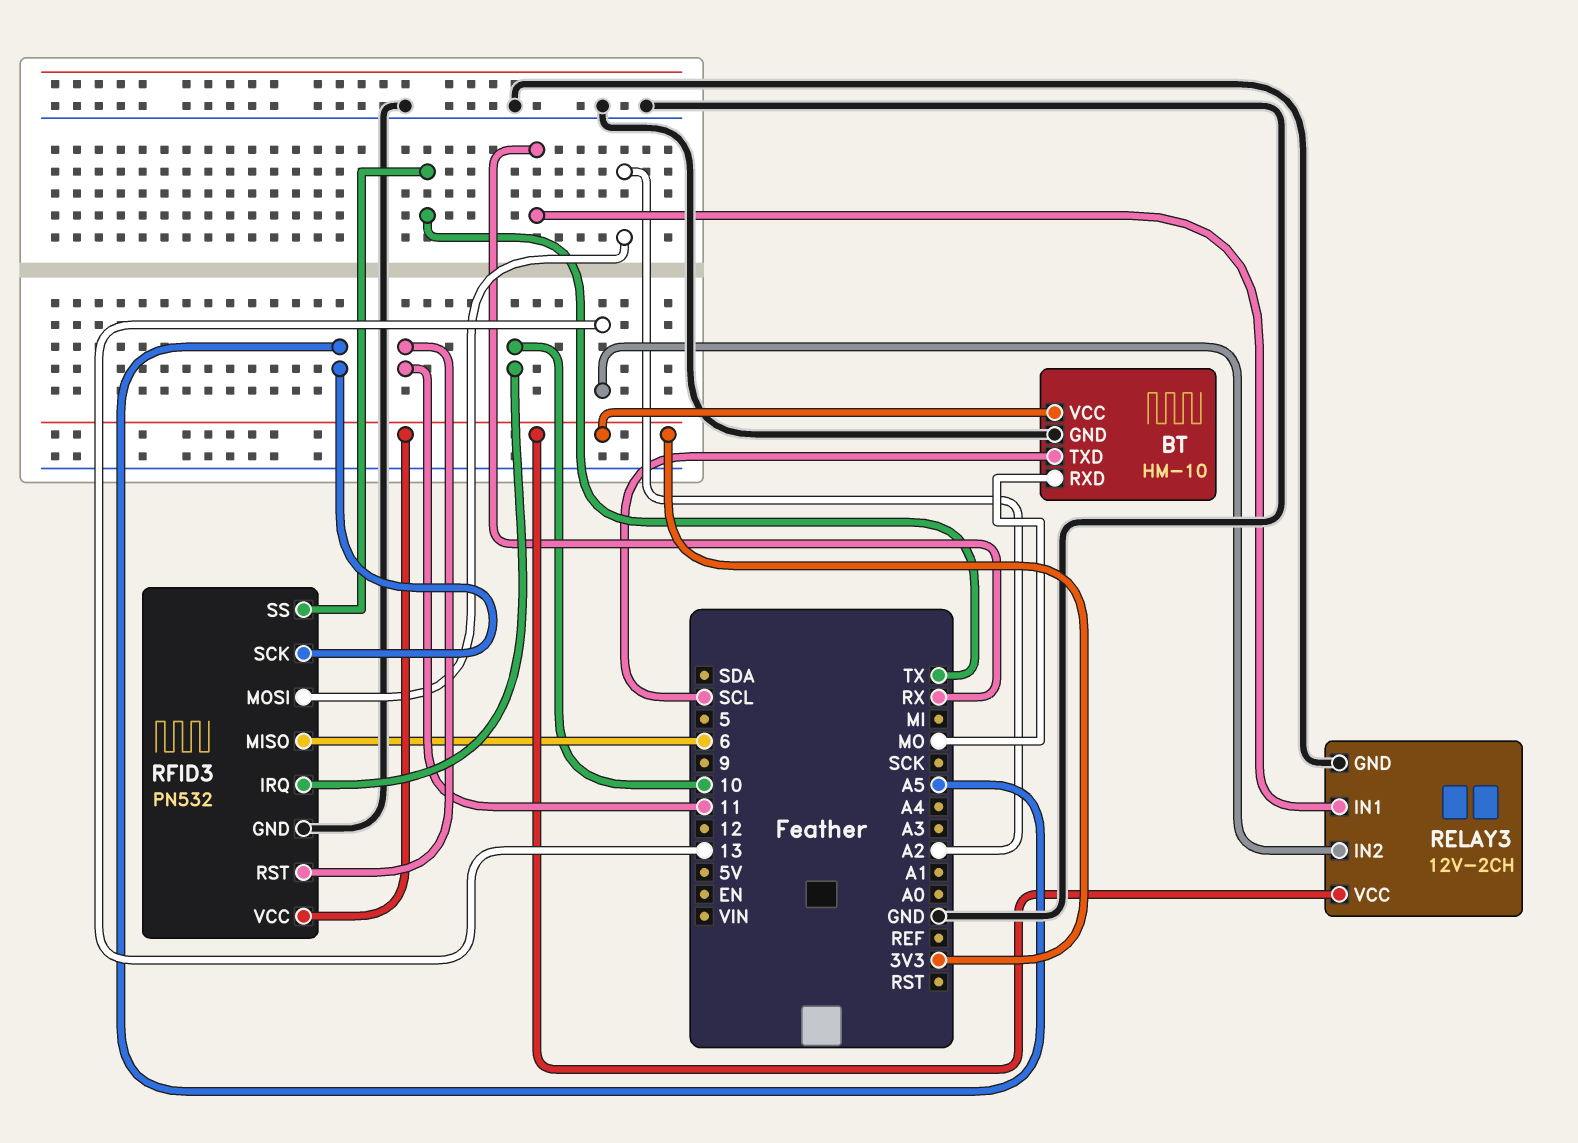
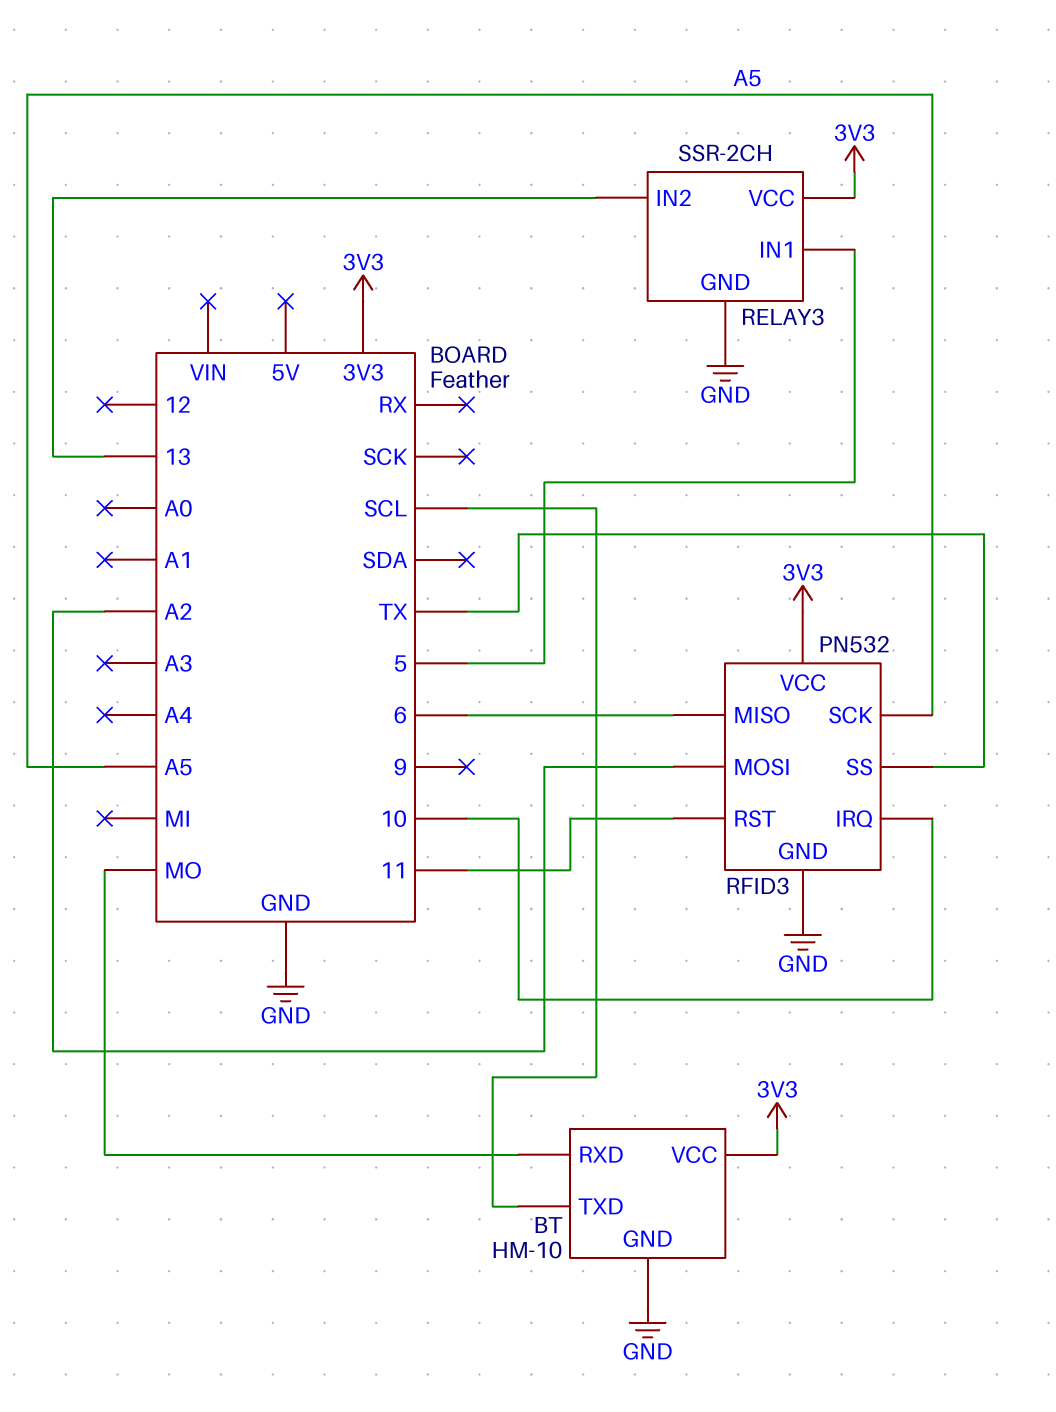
RELAY3: 12V-2CH -> SSR-2CH
RELAY3 pin IN1: RX -> 5

